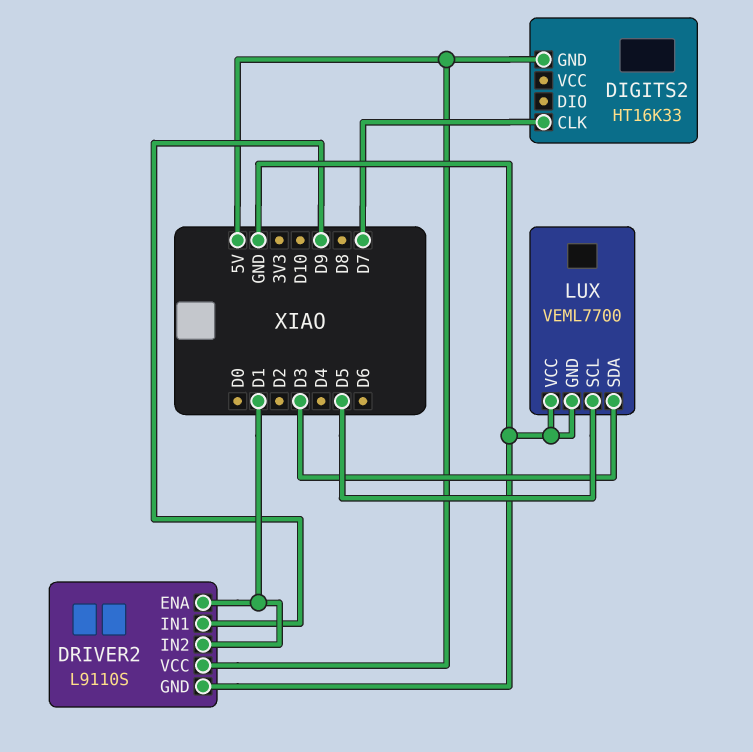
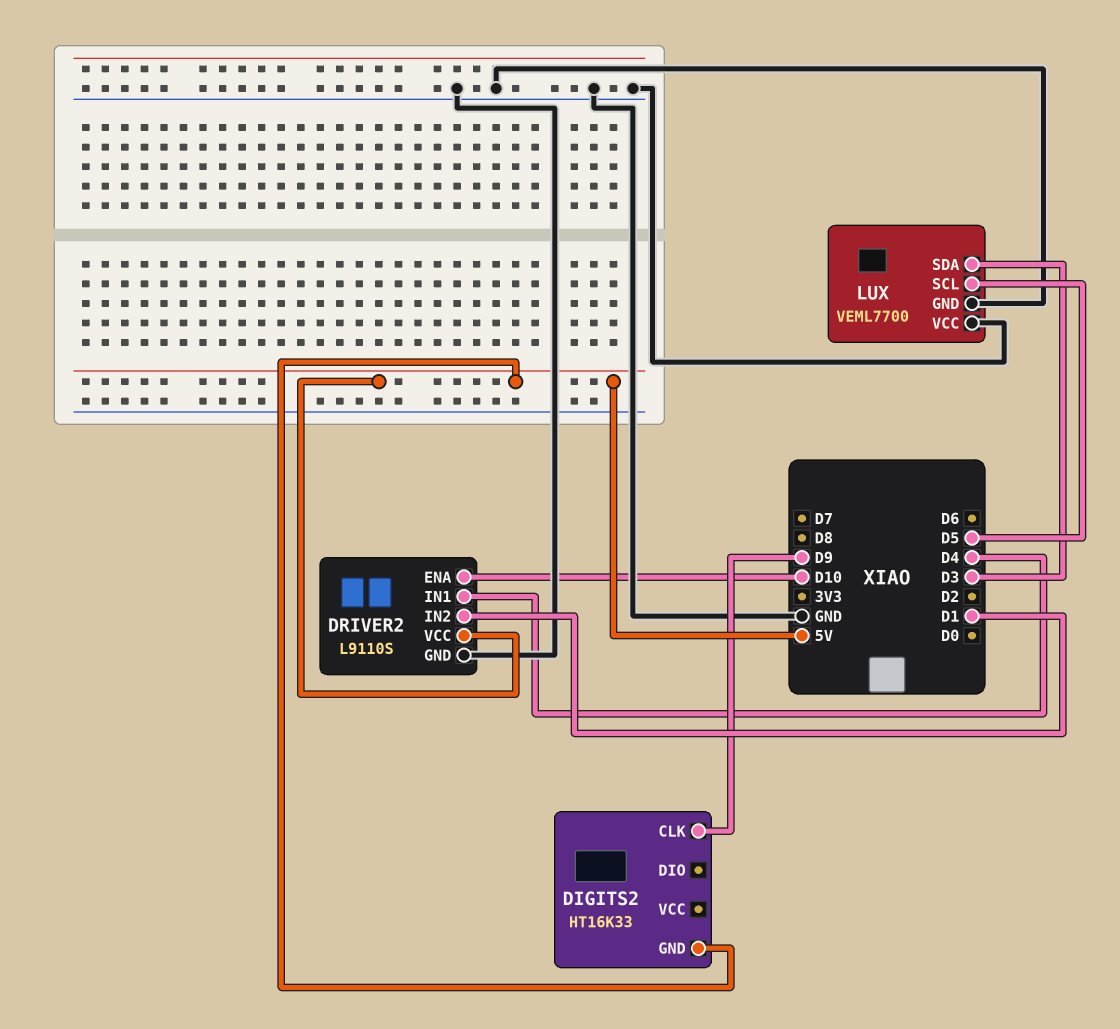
DIGITS2 pin CLK: D7 -> D9
DRIVER2 pin ENA: D1 -> D10
DRIVER2 pin IN1: D9 -> D4

